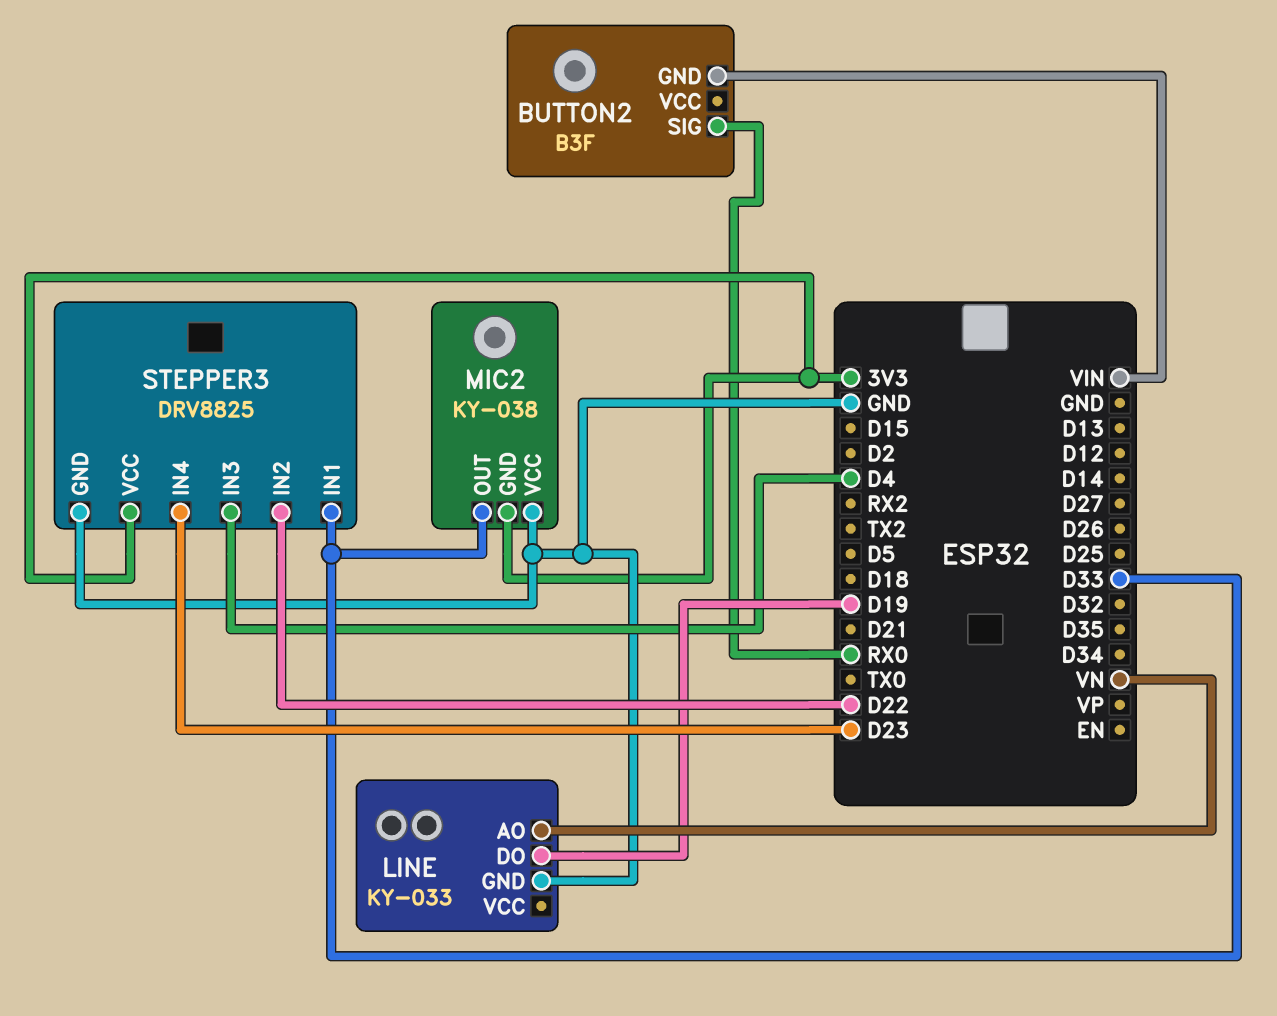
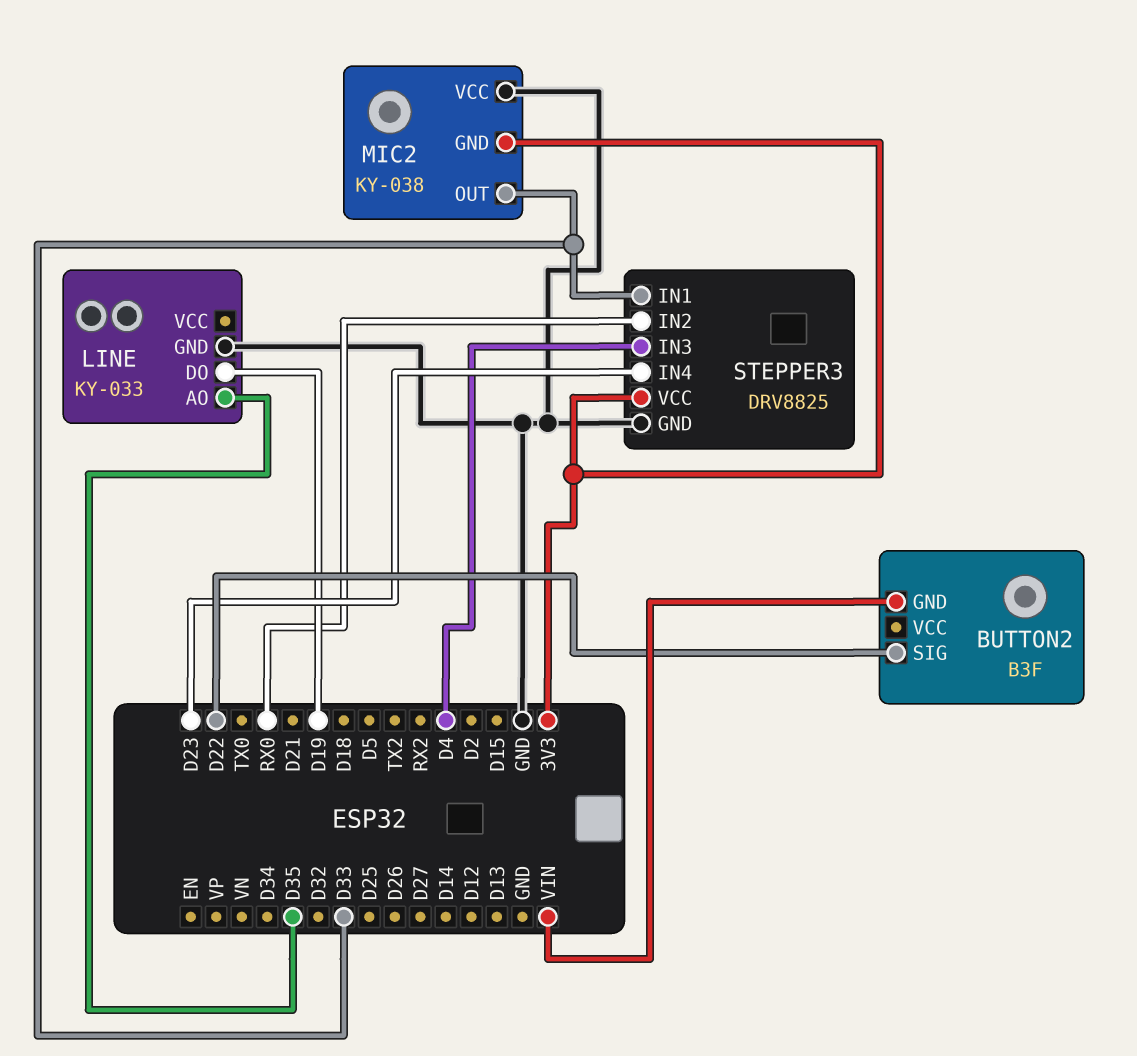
BUTTON2 pin SIG: RX0 -> D22
LINE pin AO: VN -> D35
STEPPER3 pin IN2: D22 -> RX0

